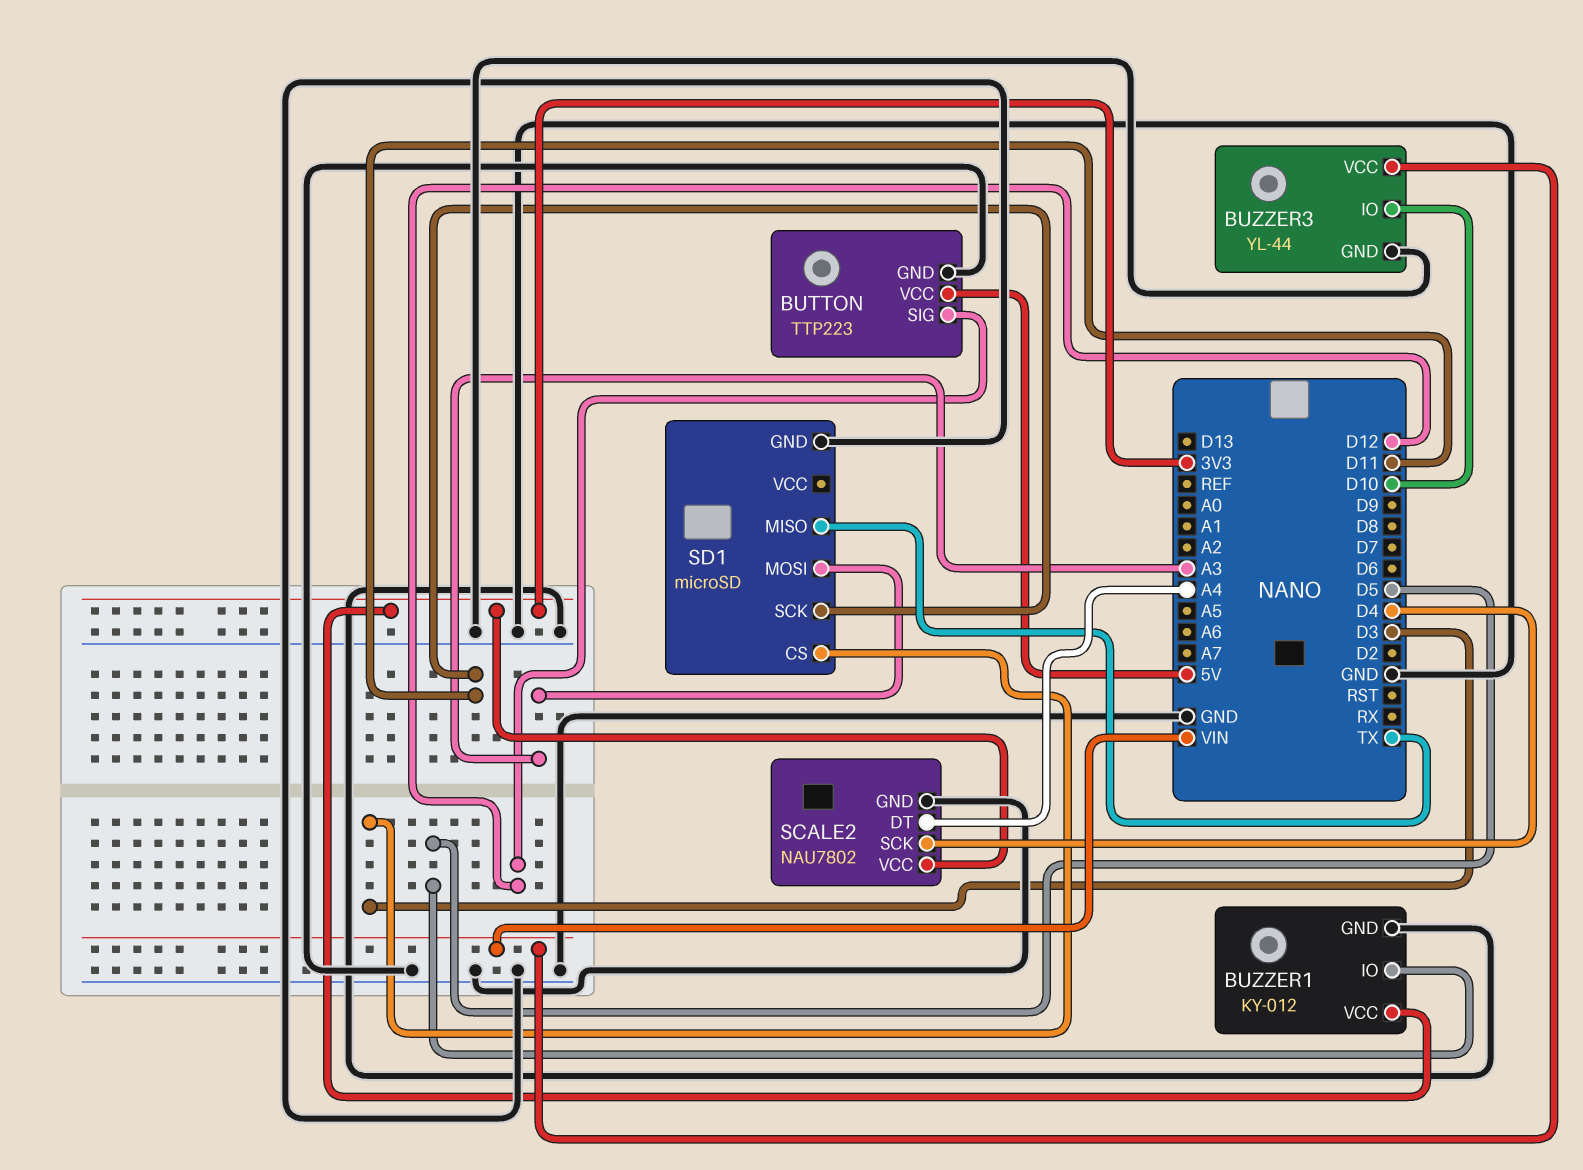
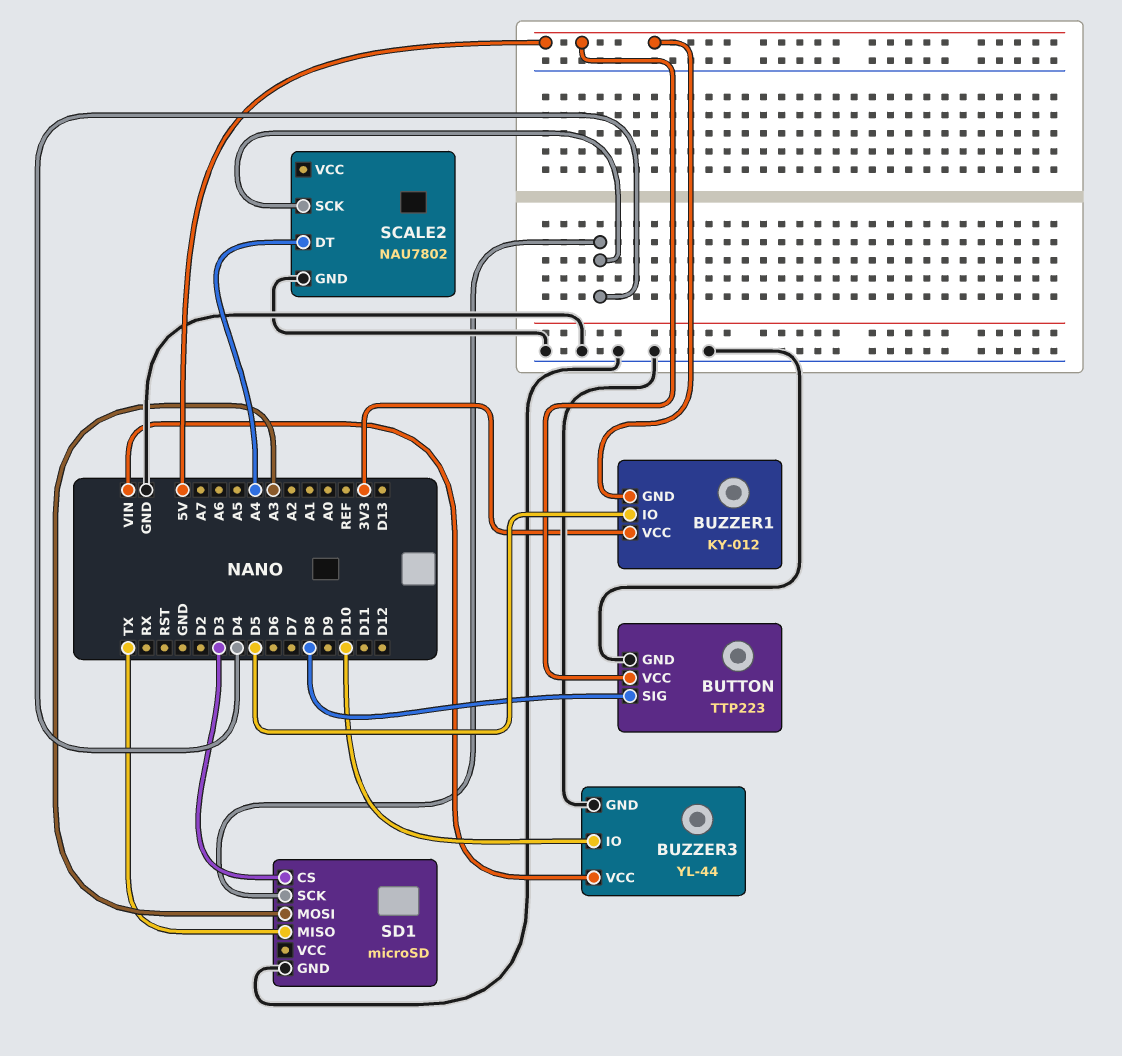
BUTTON pin SIG: D12 -> D8
BUZZER1 pin GND: GND -> 5V
SCALE2 pin VCC: 3V3 -> none
SD1 pin SCK: D11 -> D4

